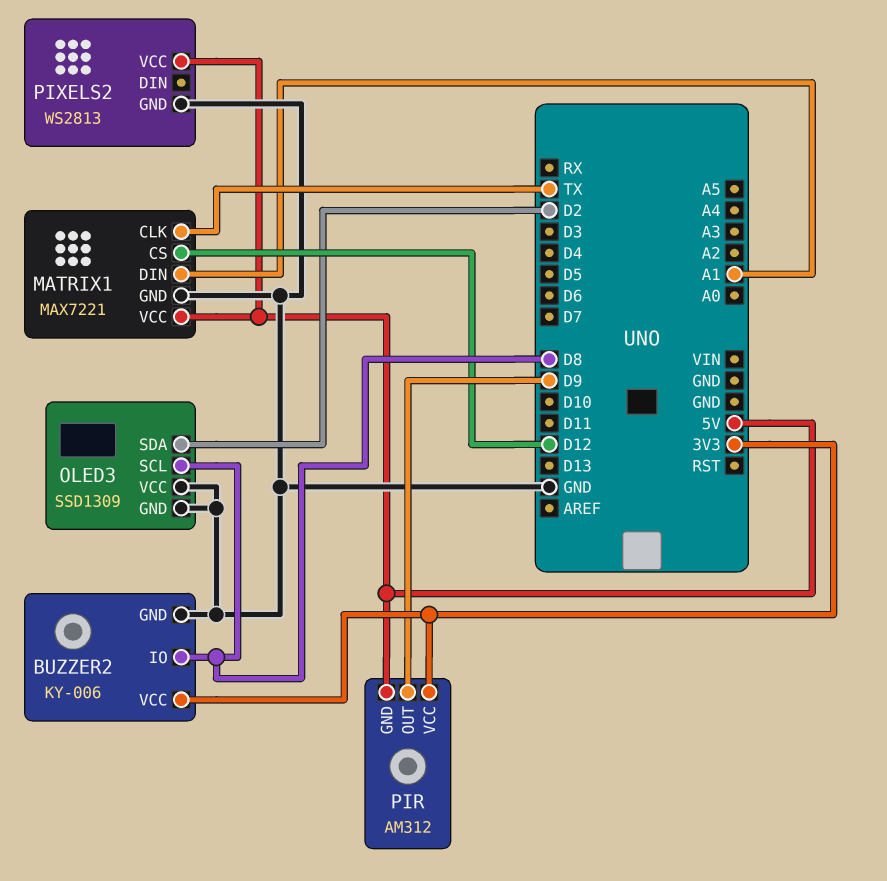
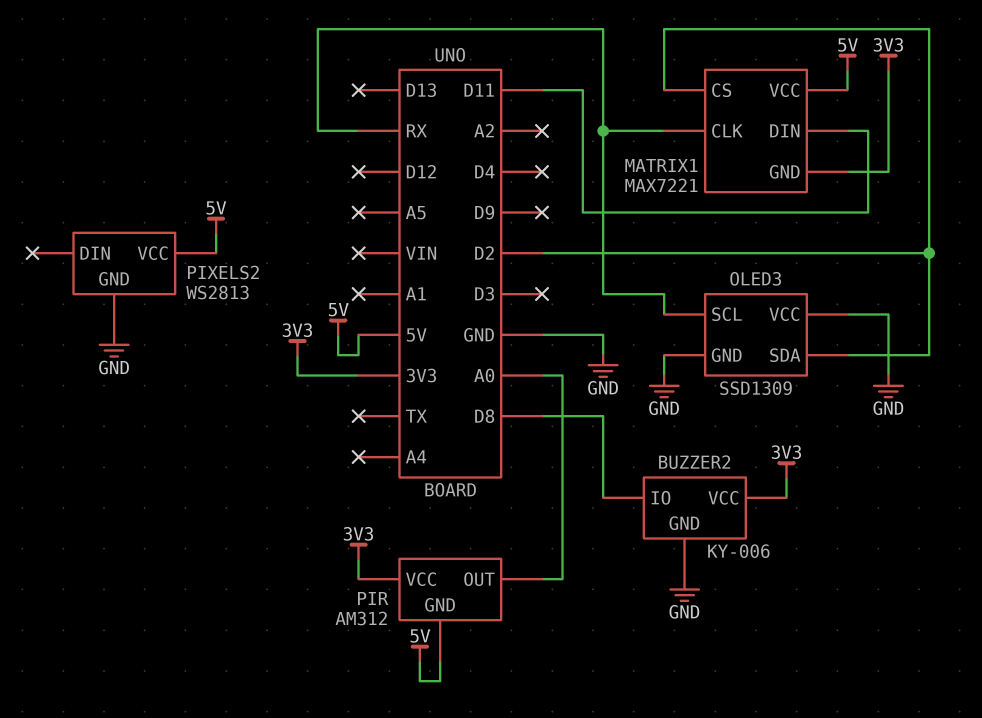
MATRIX1 pin CLK: TX -> RX
MATRIX1 pin CS: D12 -> D2
MATRIX1 pin DIN: A1 -> D11
MATRIX1 pin GND: GND -> 3V3
OLED3 pin SCL: D8 -> RX
PIR pin OUT: D9 -> A0

